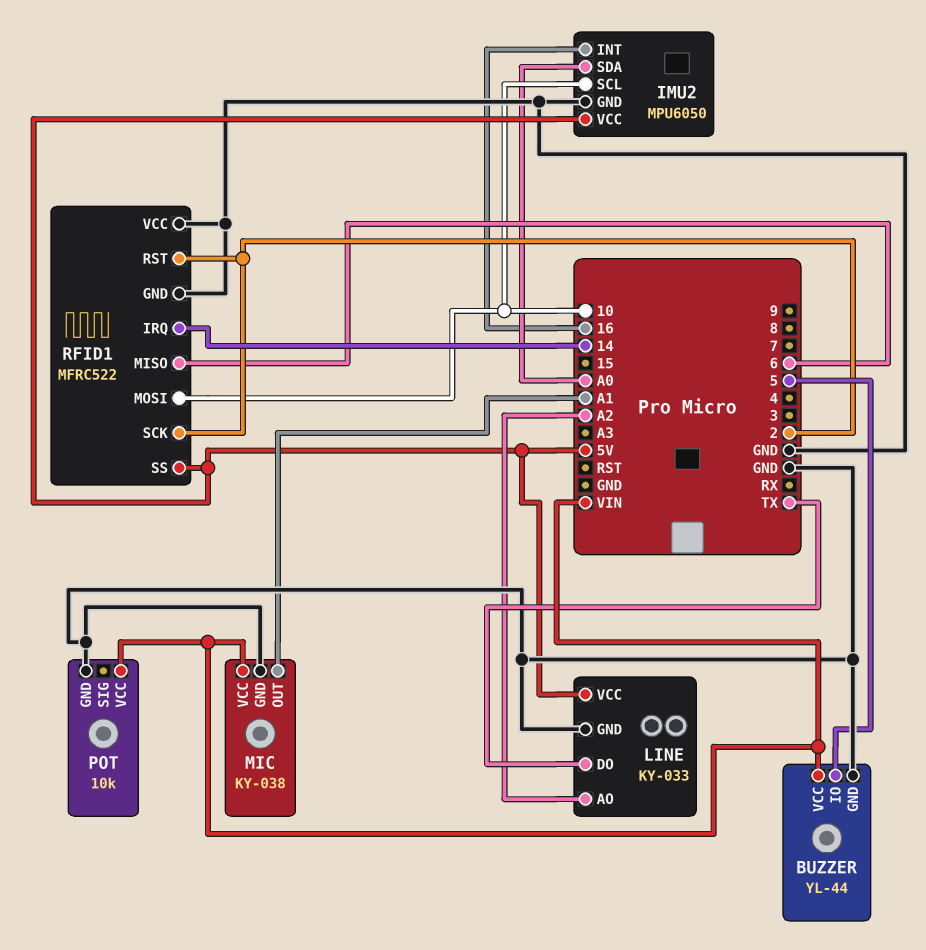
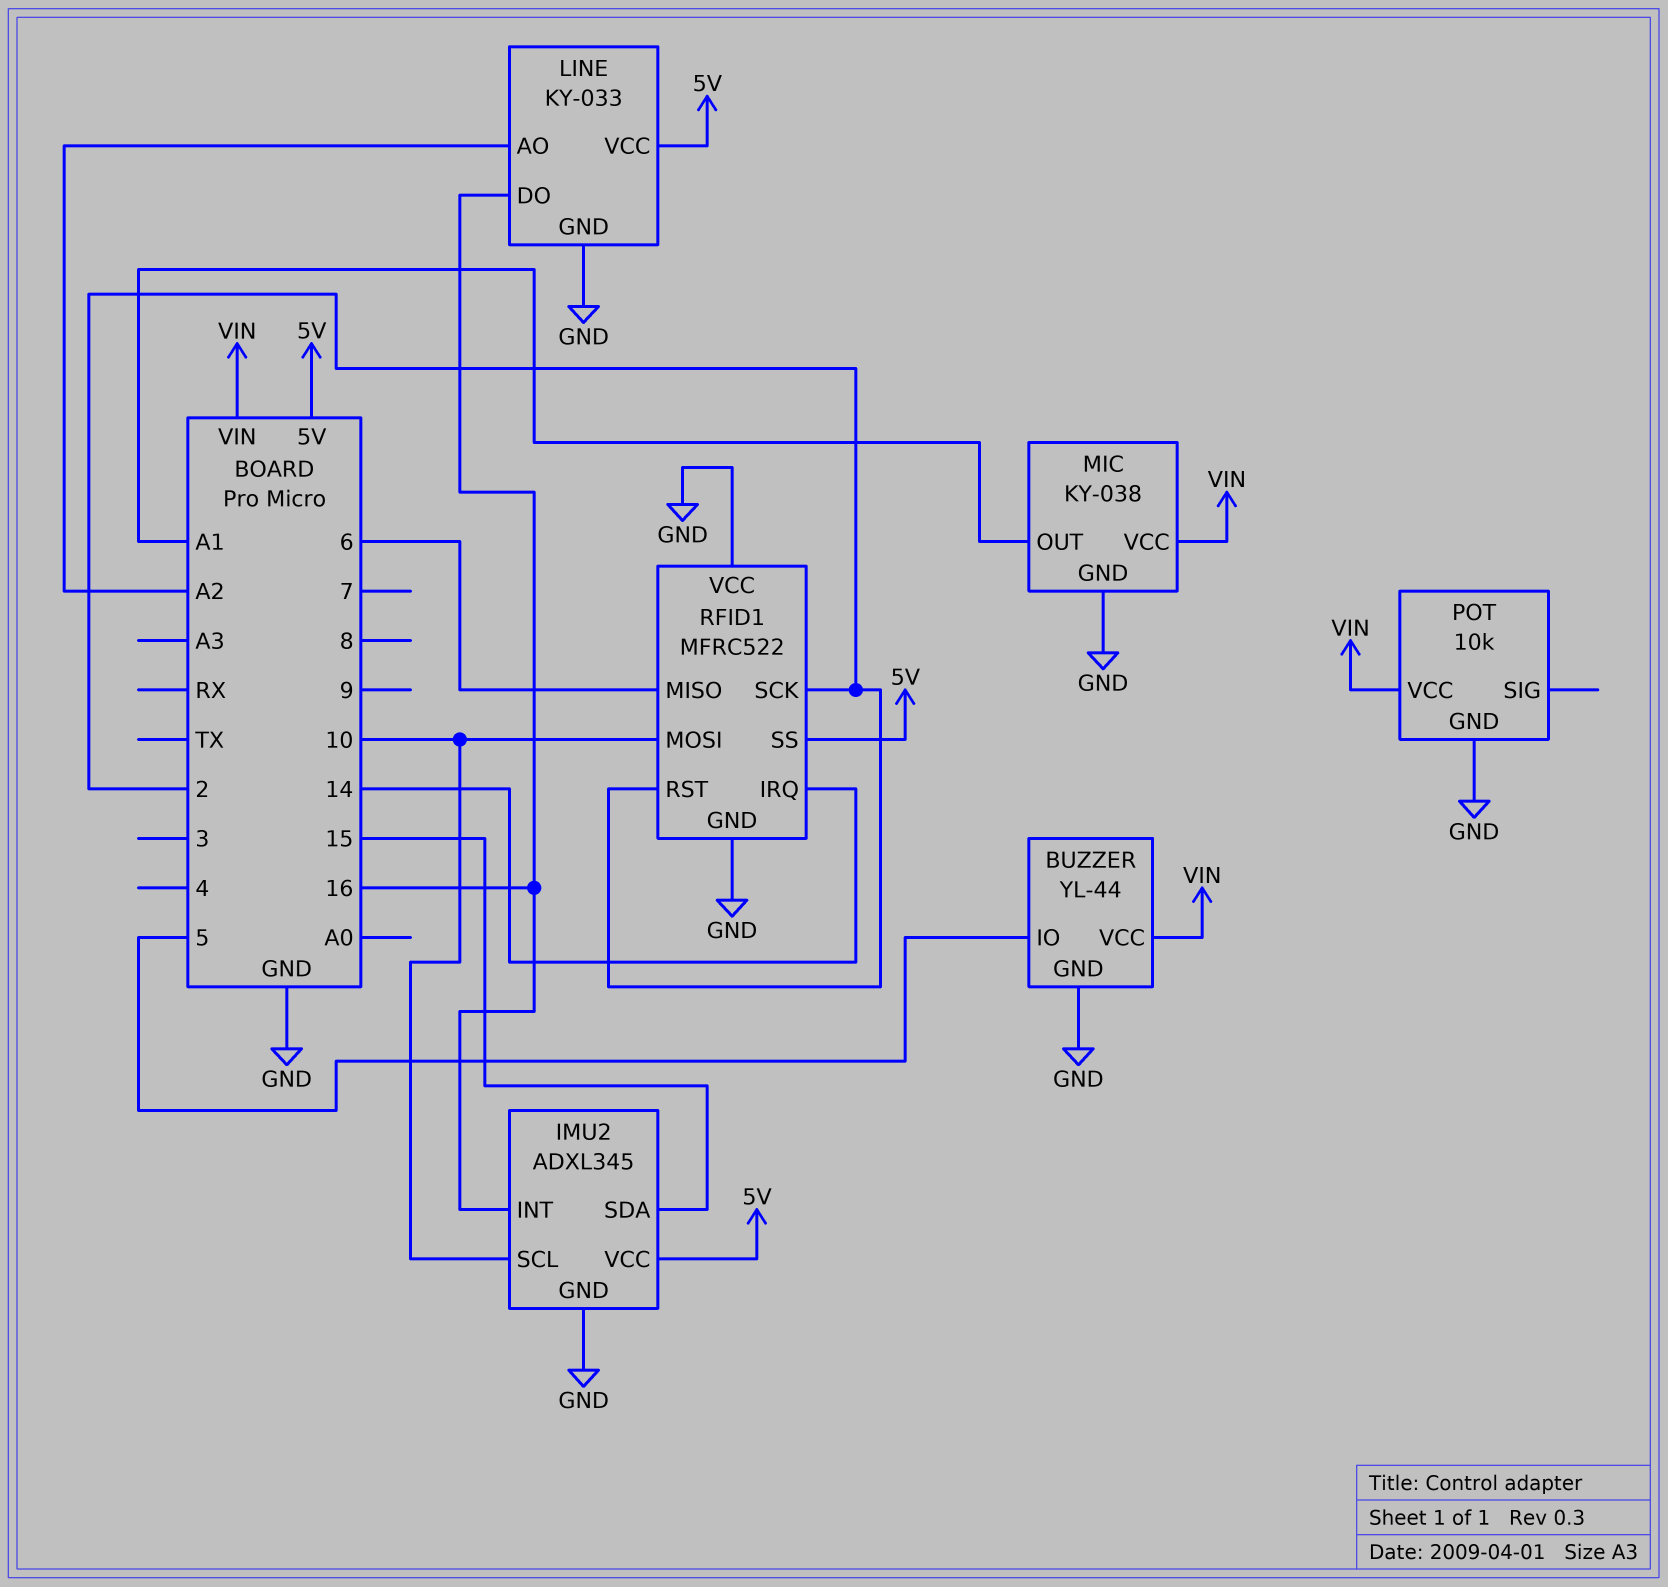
IMU2: MPU6050 -> ADXL345
IMU2 pin SDA: A0 -> 15
LINE pin DO: TX -> 16

